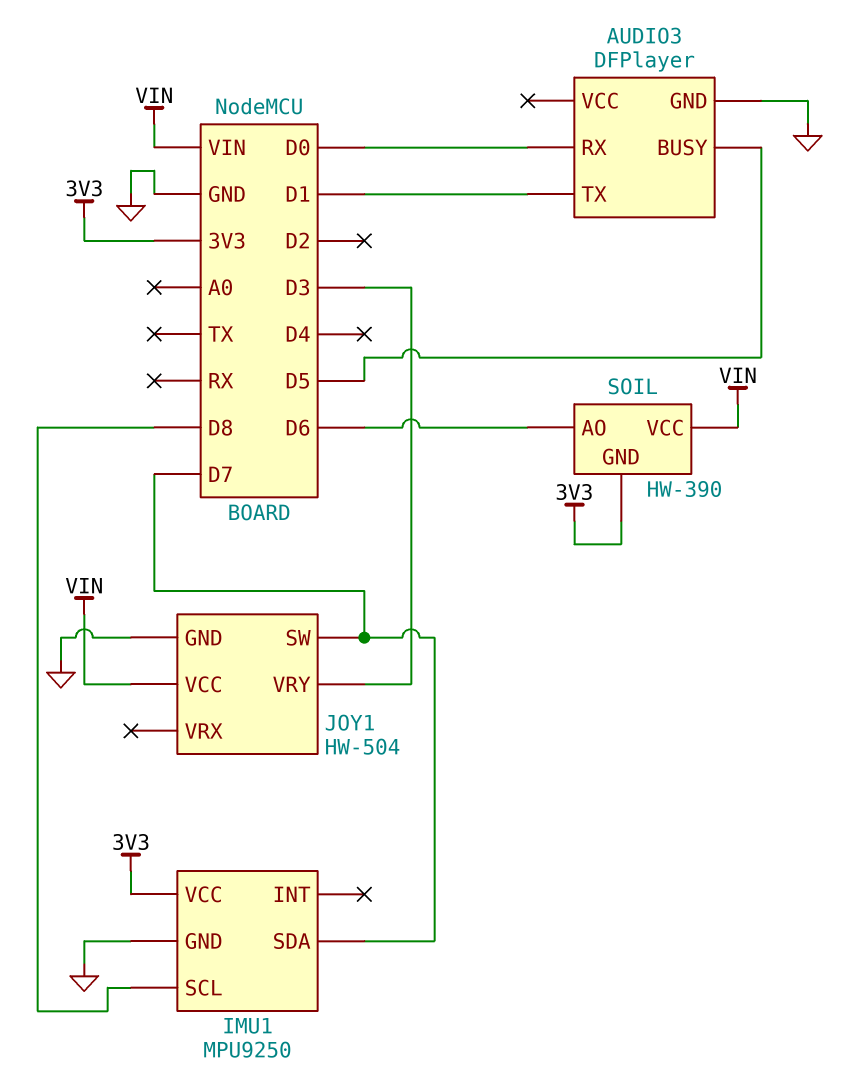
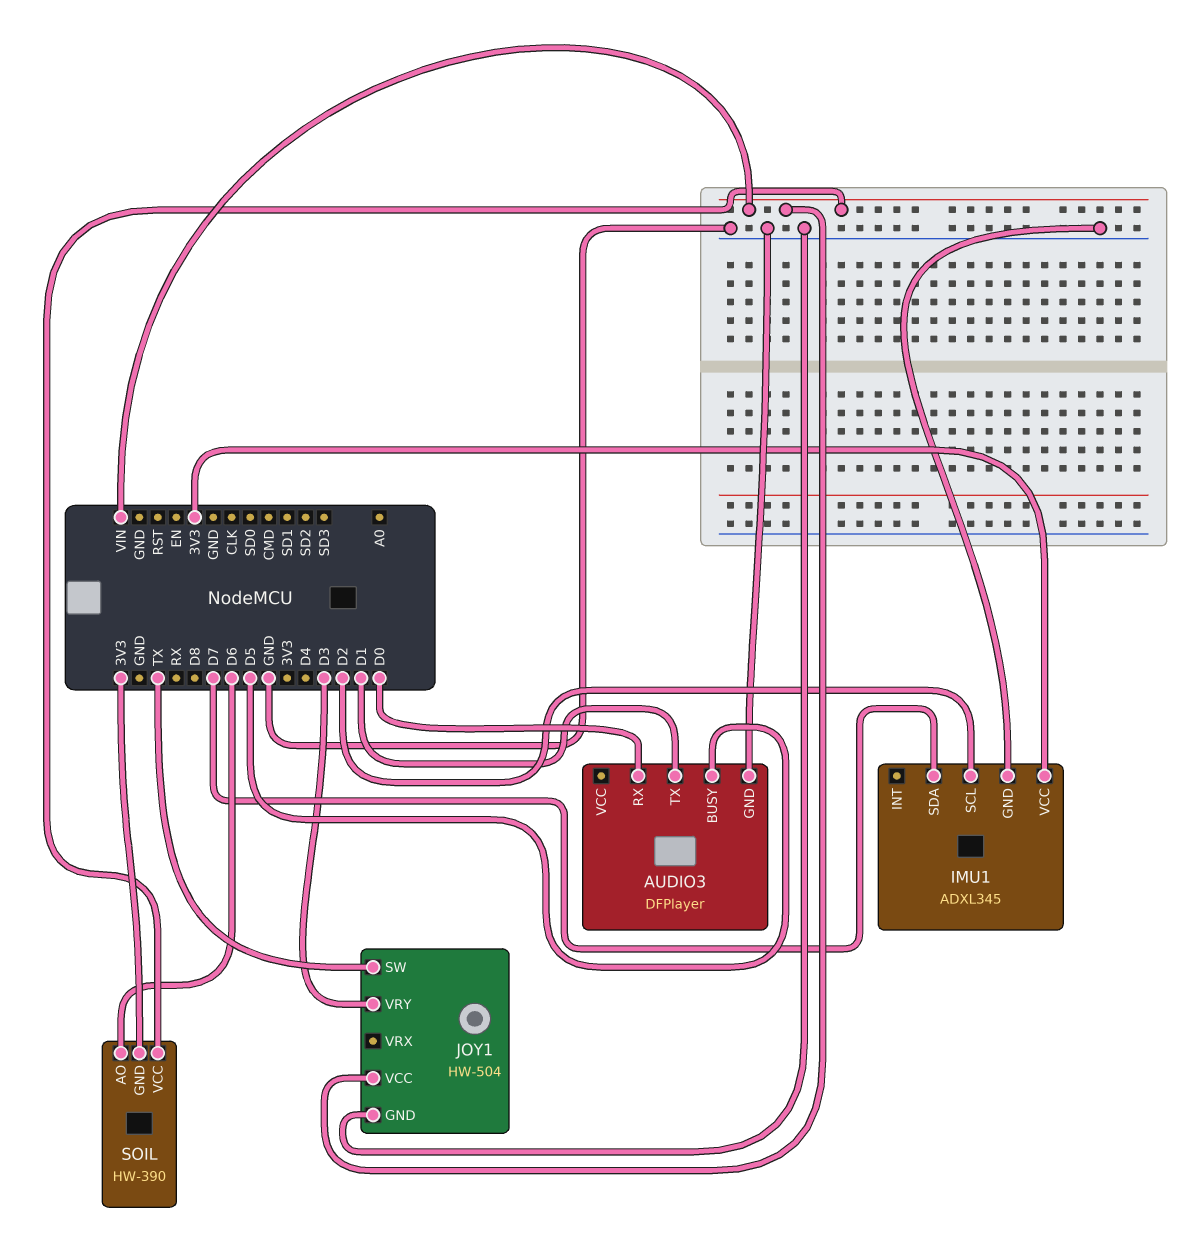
IMU1: MPU9250 -> ADXL345
IMU1 pin SCL: D8 -> D2
JOY1 pin SW: D7 -> TX

